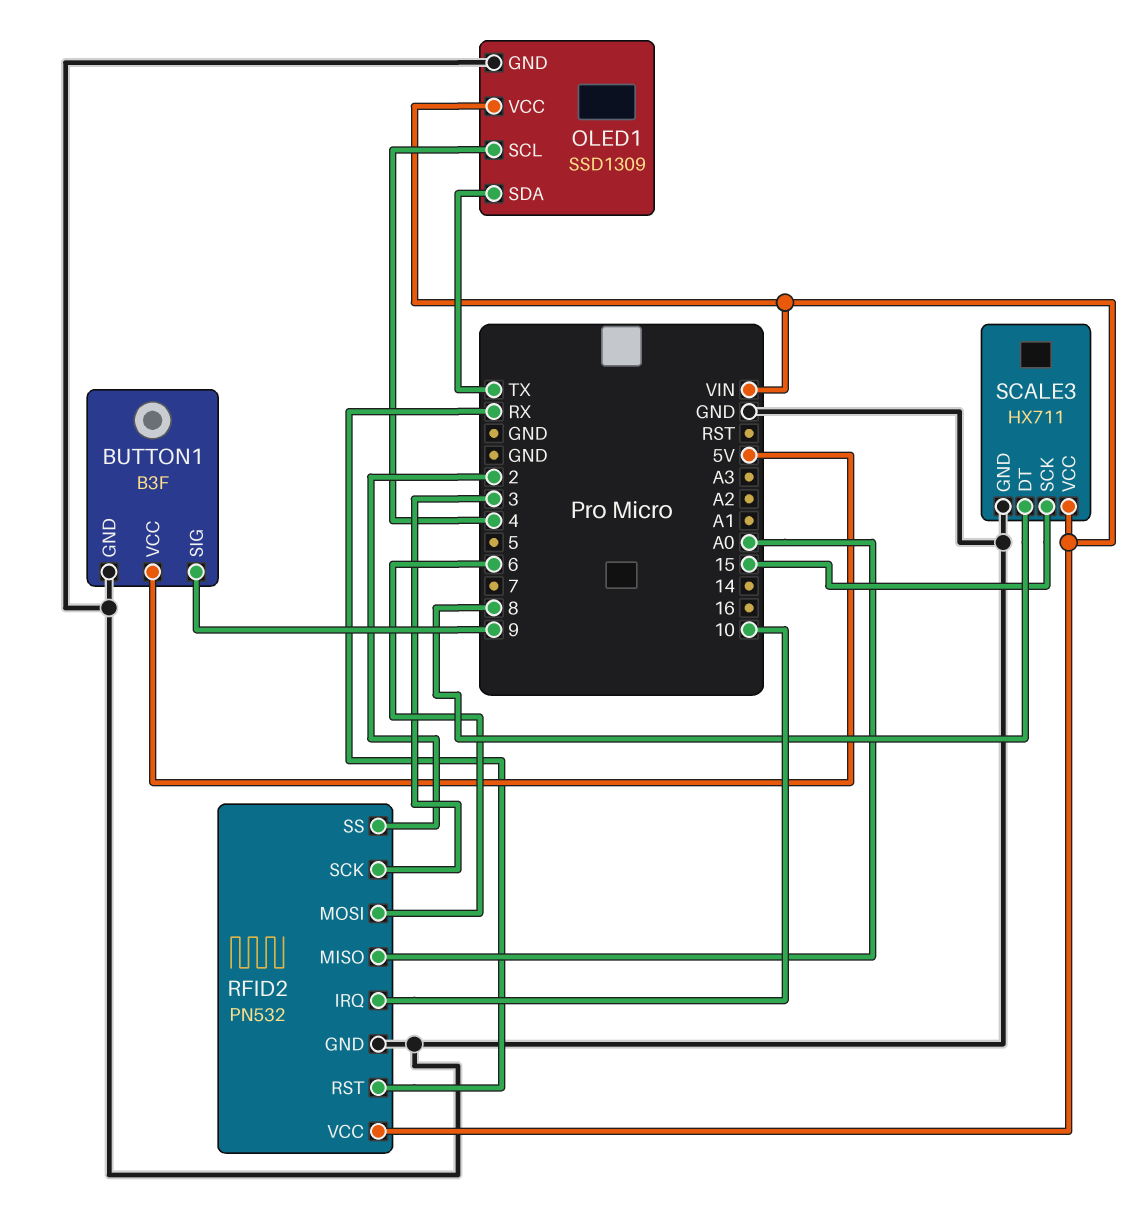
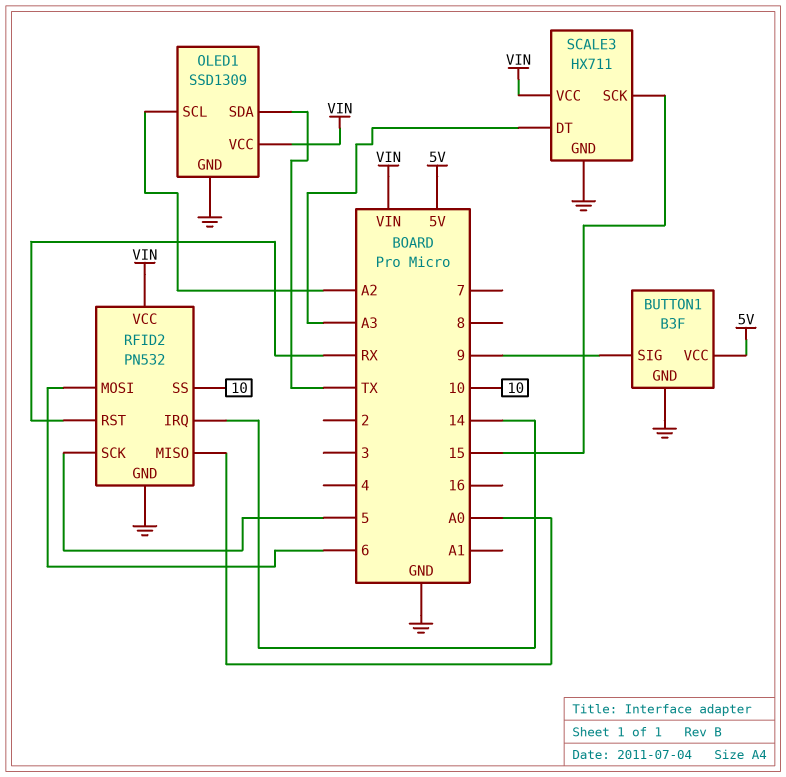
OLED1 pin SCL: 4 -> A2
RFID2 pin IRQ: 10 -> 14
RFID2 pin SCK: 3 -> 5
RFID2 pin SS: 2 -> 10
SCALE3 pin DT: 8 -> A3

